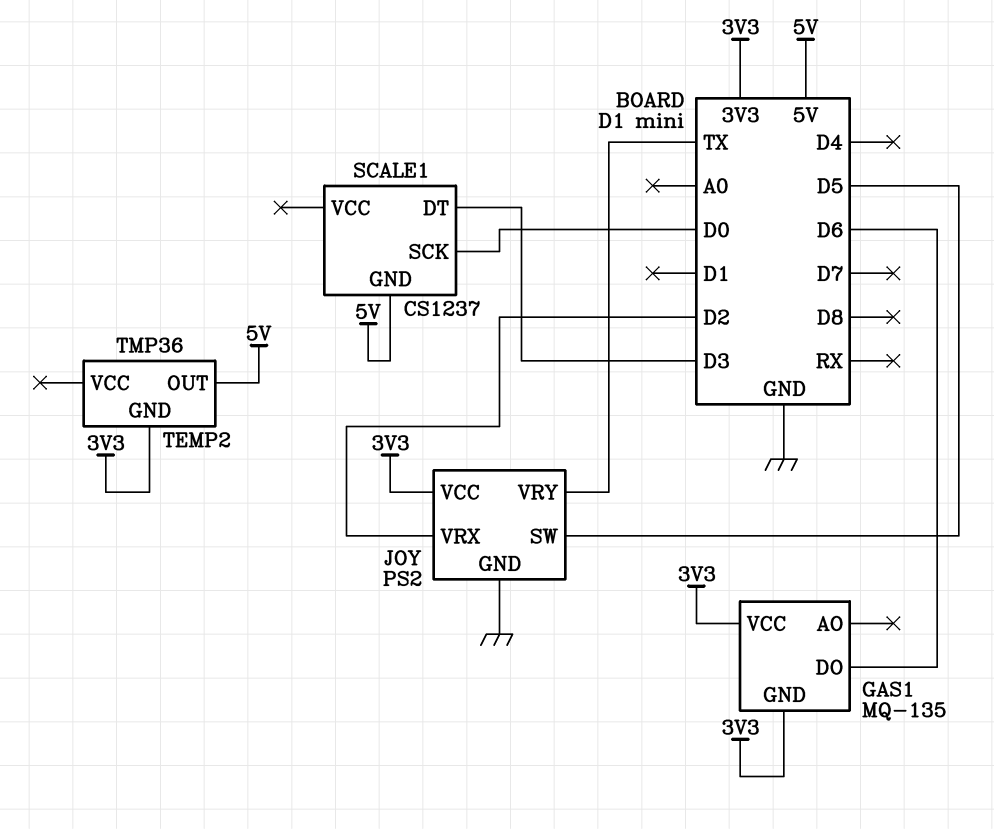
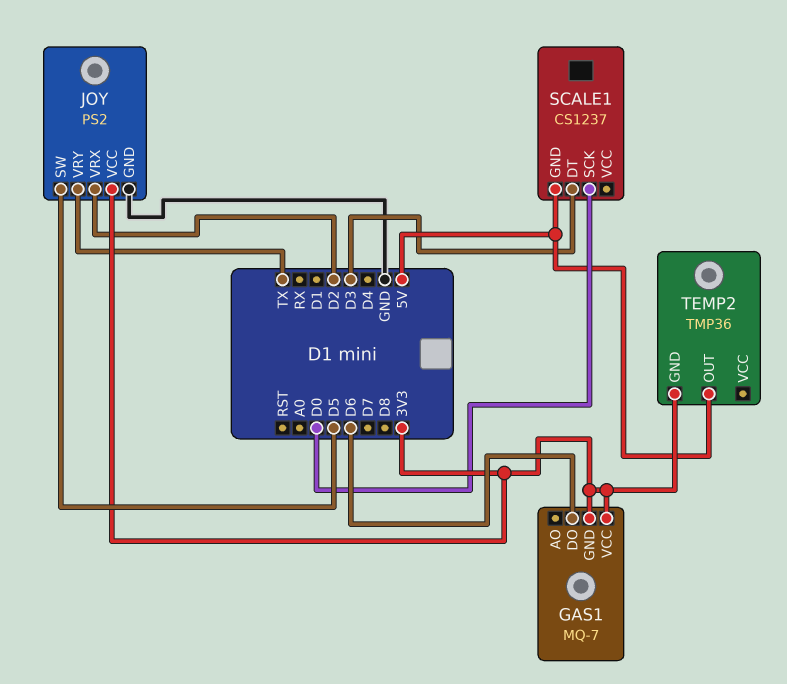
GAS1: MQ-135 -> MQ-7

